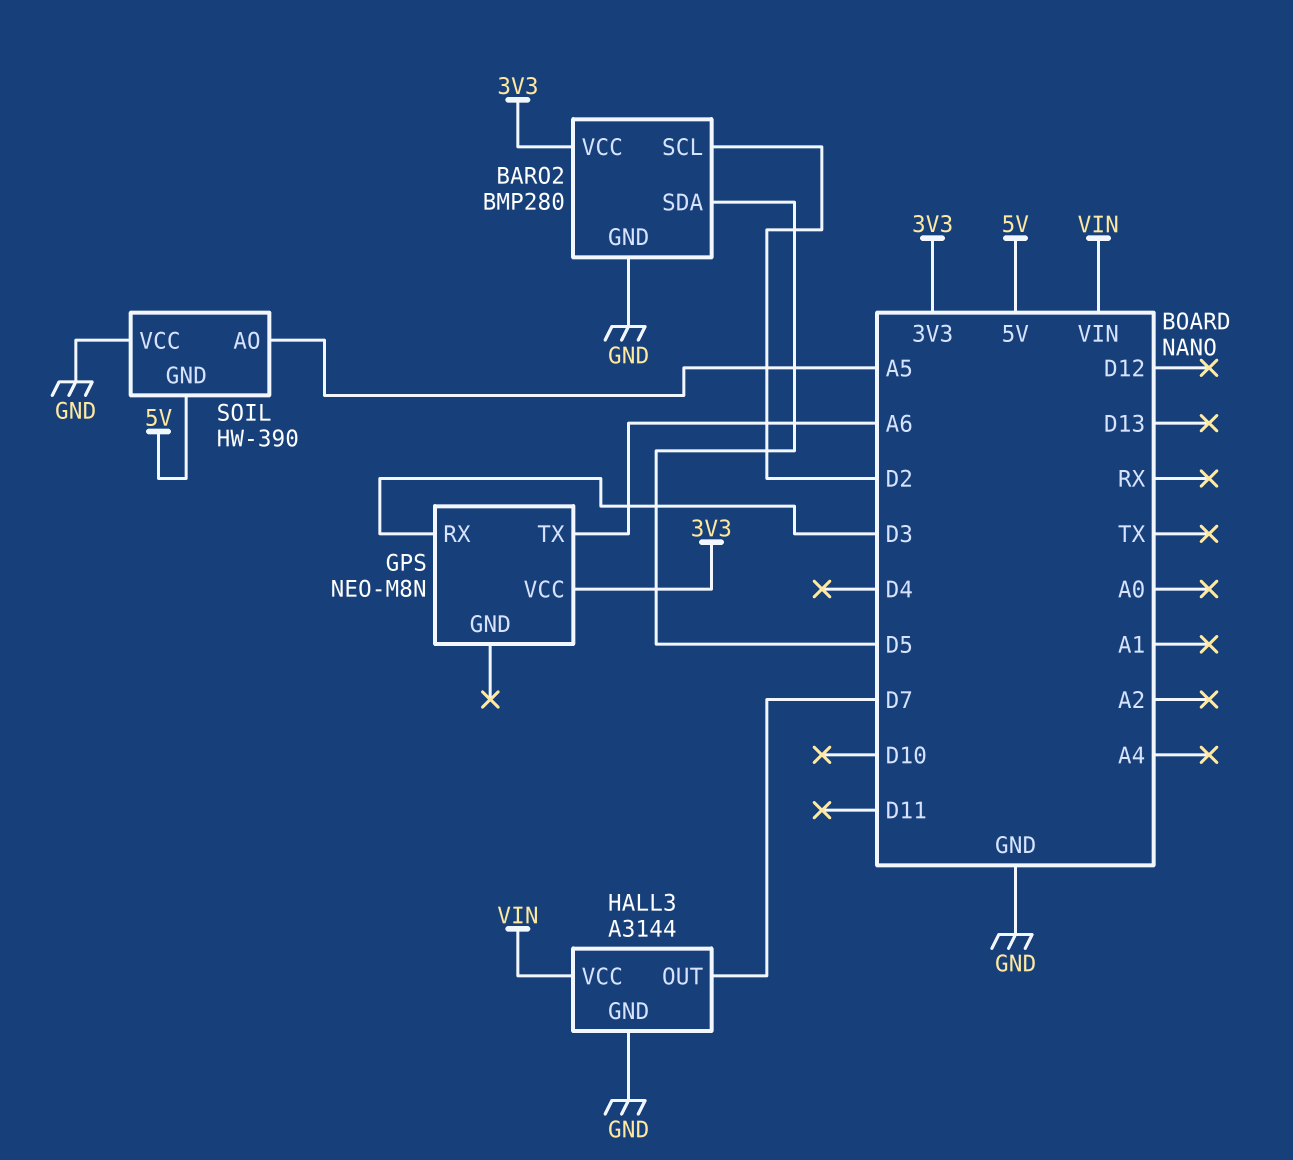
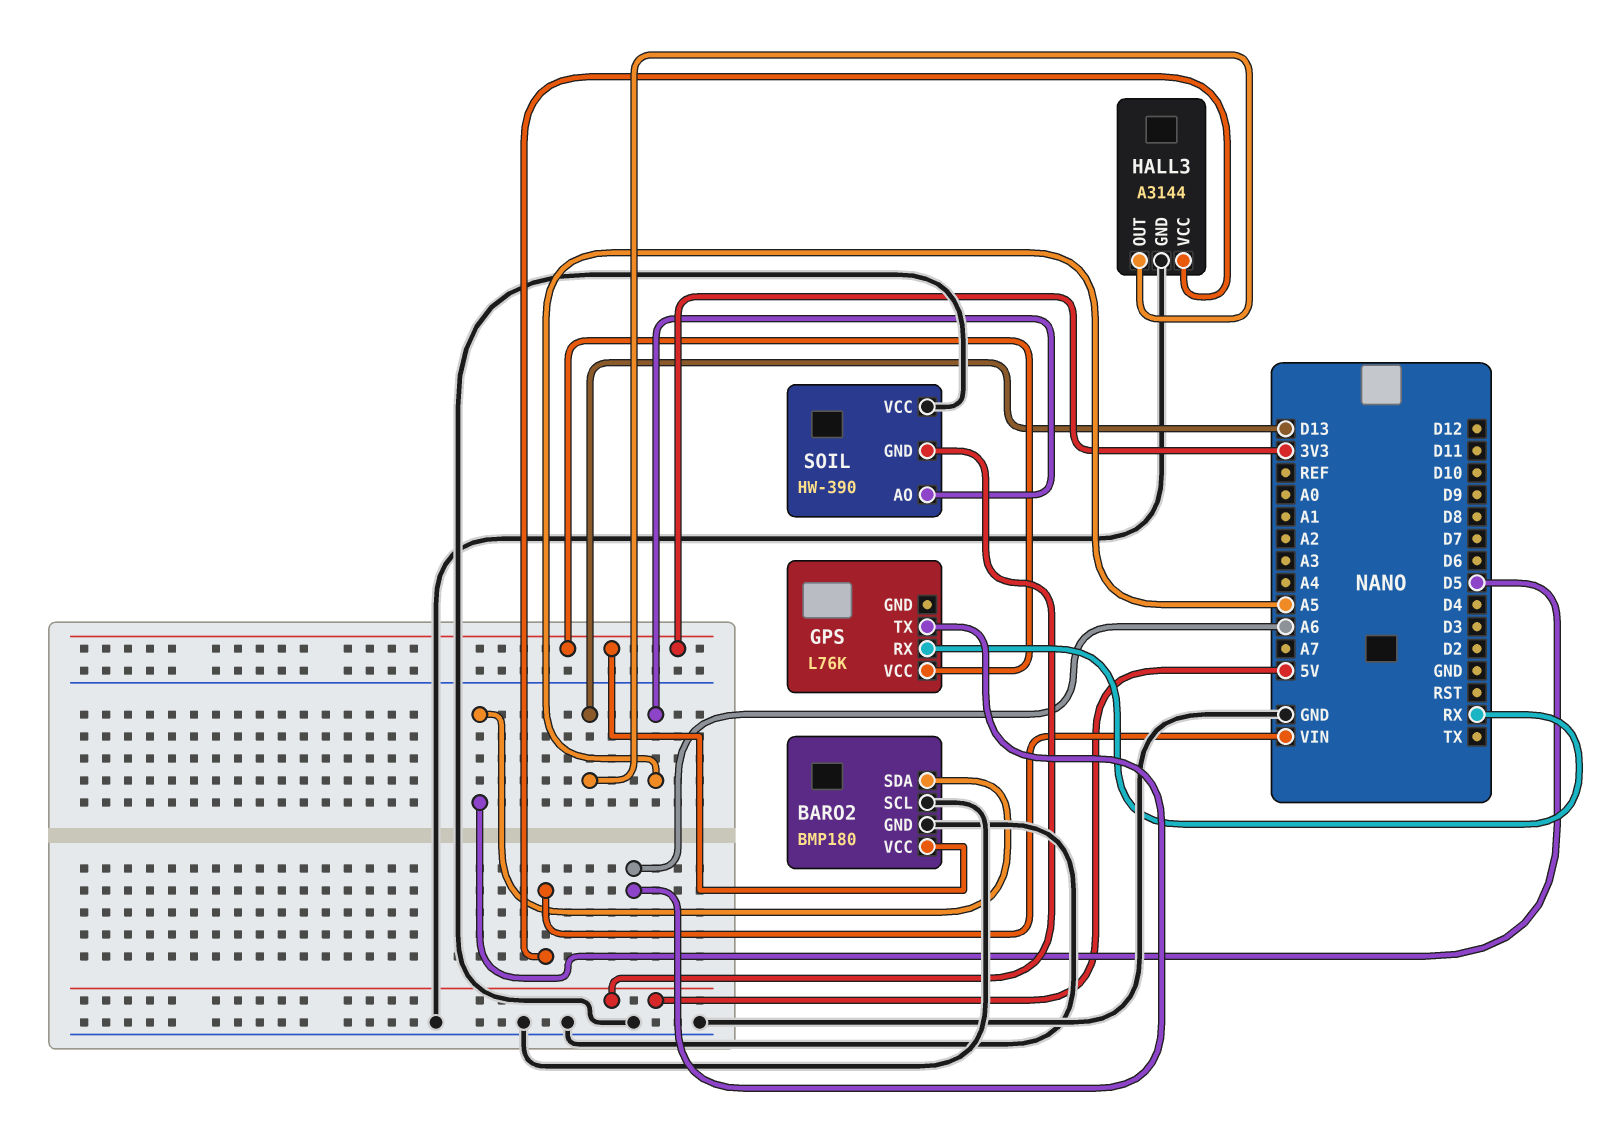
BARO2: BMP280 -> BMP180
BARO2 pin SCL: D2 -> GND
GPS: NEO-M8N -> L76K
GPS pin RX: D3 -> RX
HALL3 pin OUT: D7 -> D13

